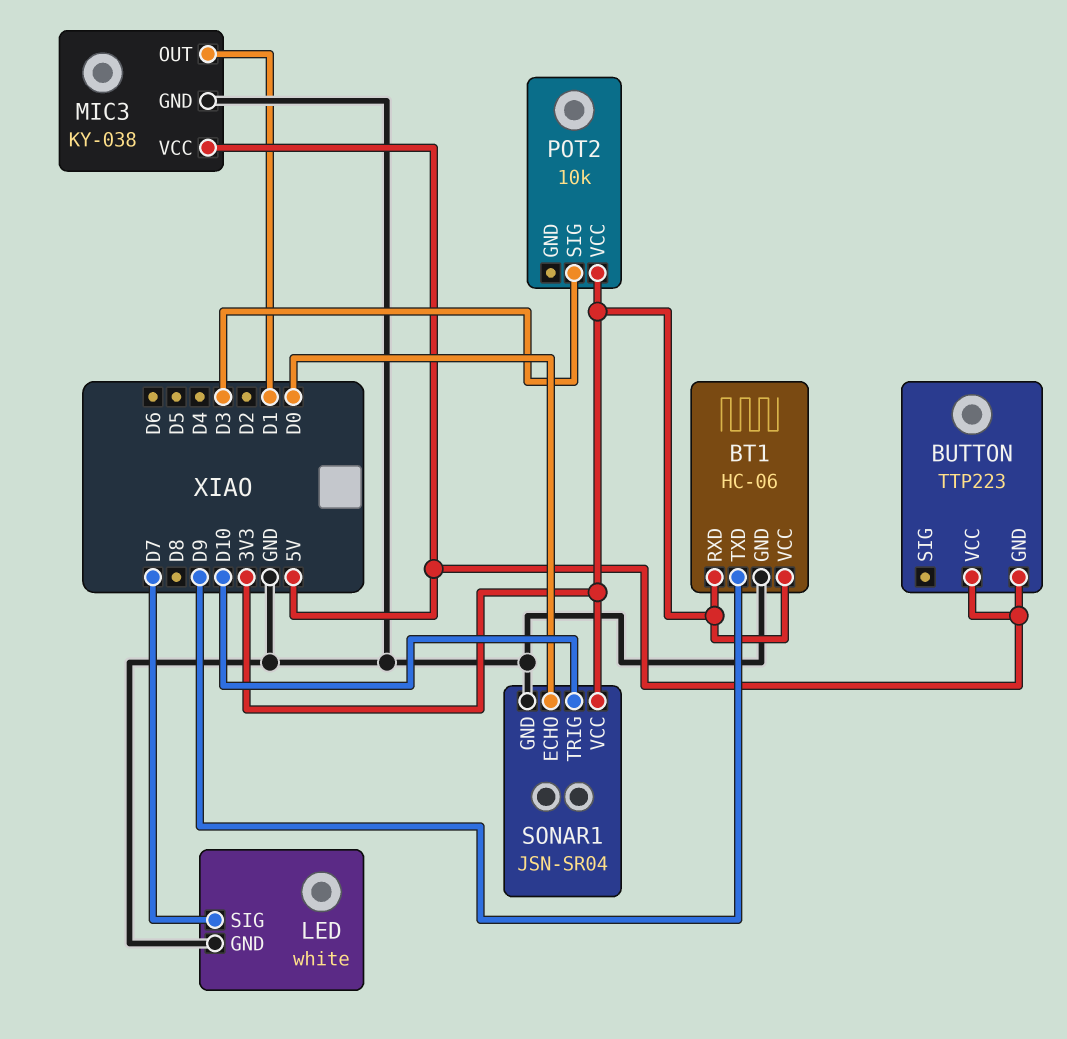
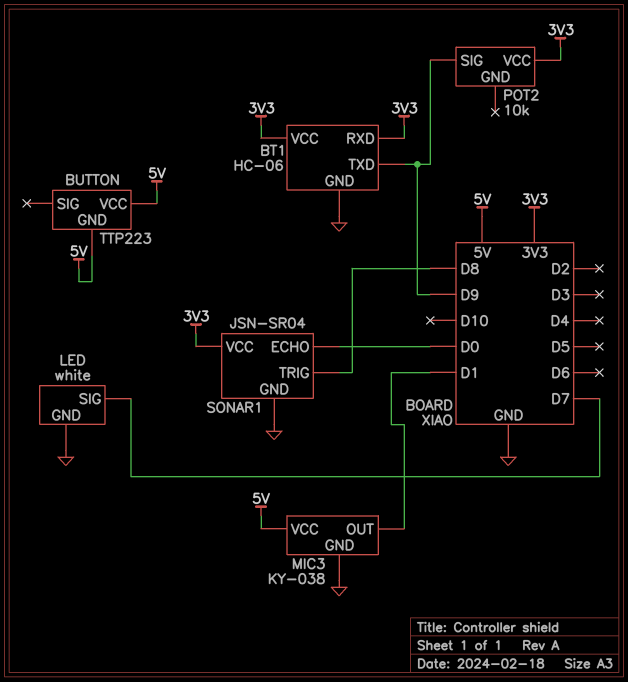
POT2 pin SIG: D3 -> D9
SONAR1 pin TRIG: D10 -> D8

